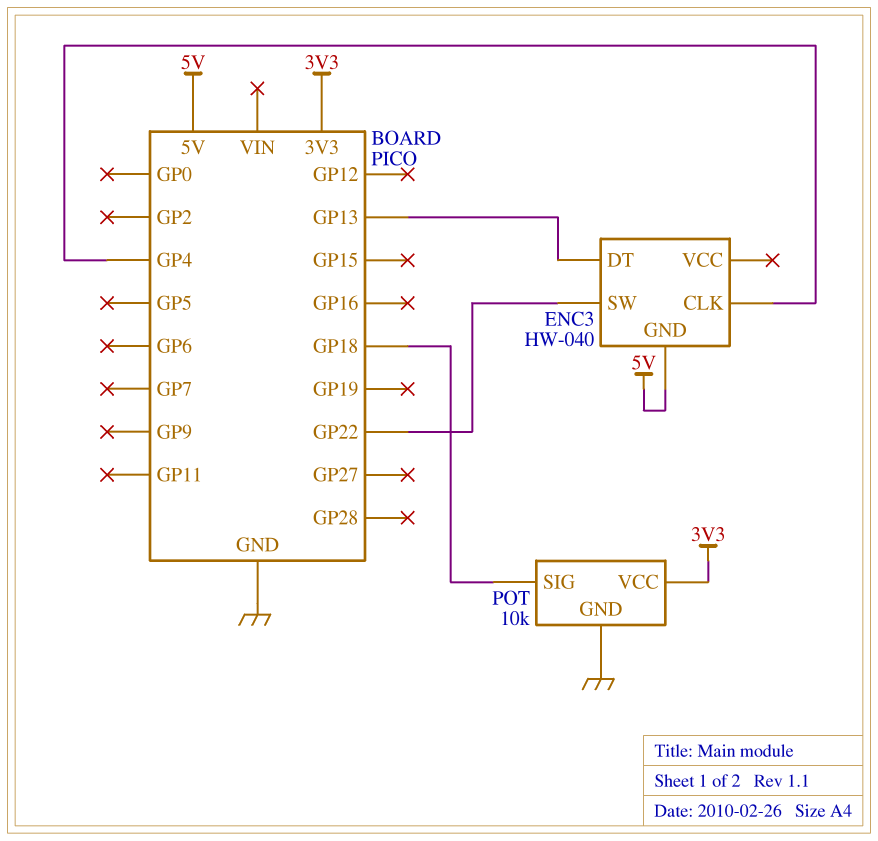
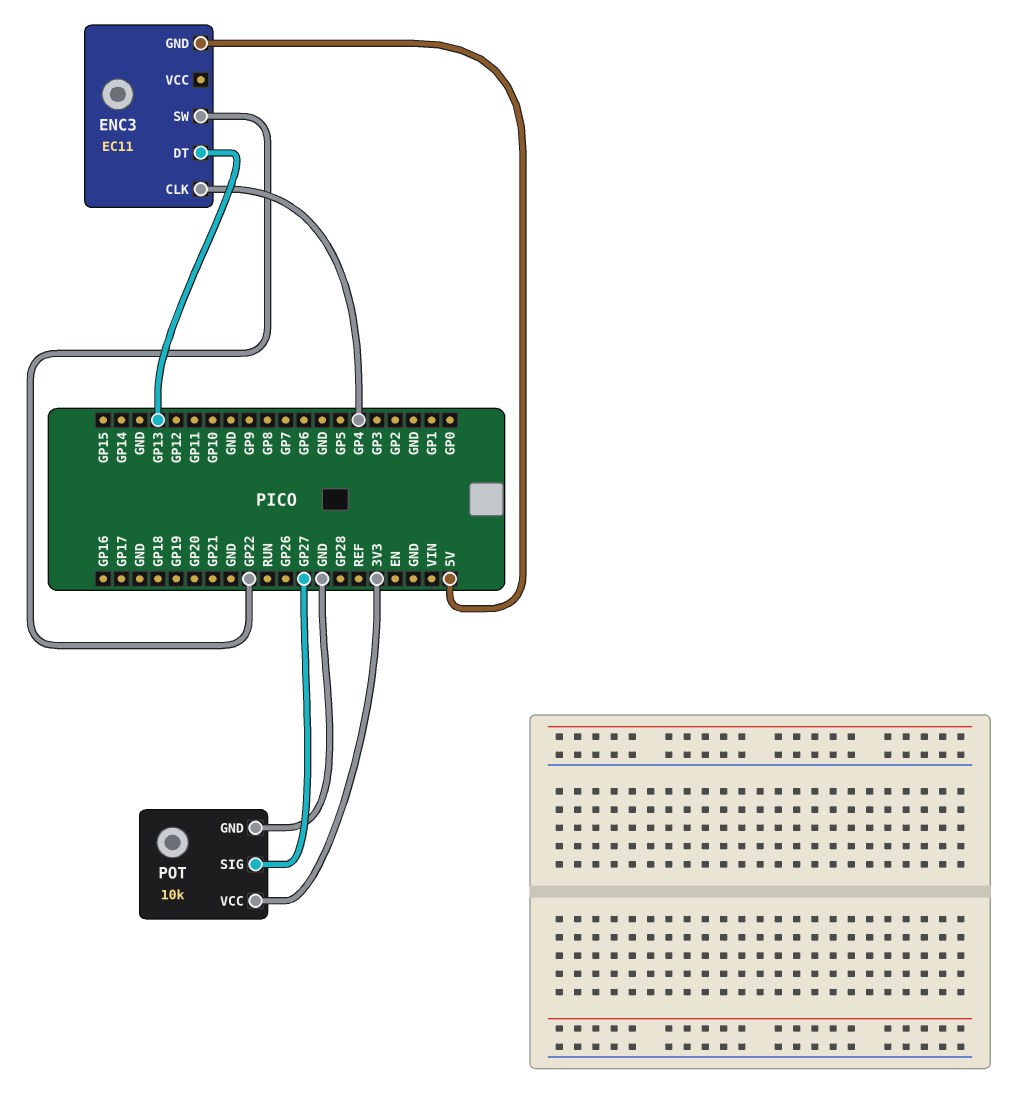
ENC3: HW-040 -> EC11
POT pin SIG: GP18 -> GP27

